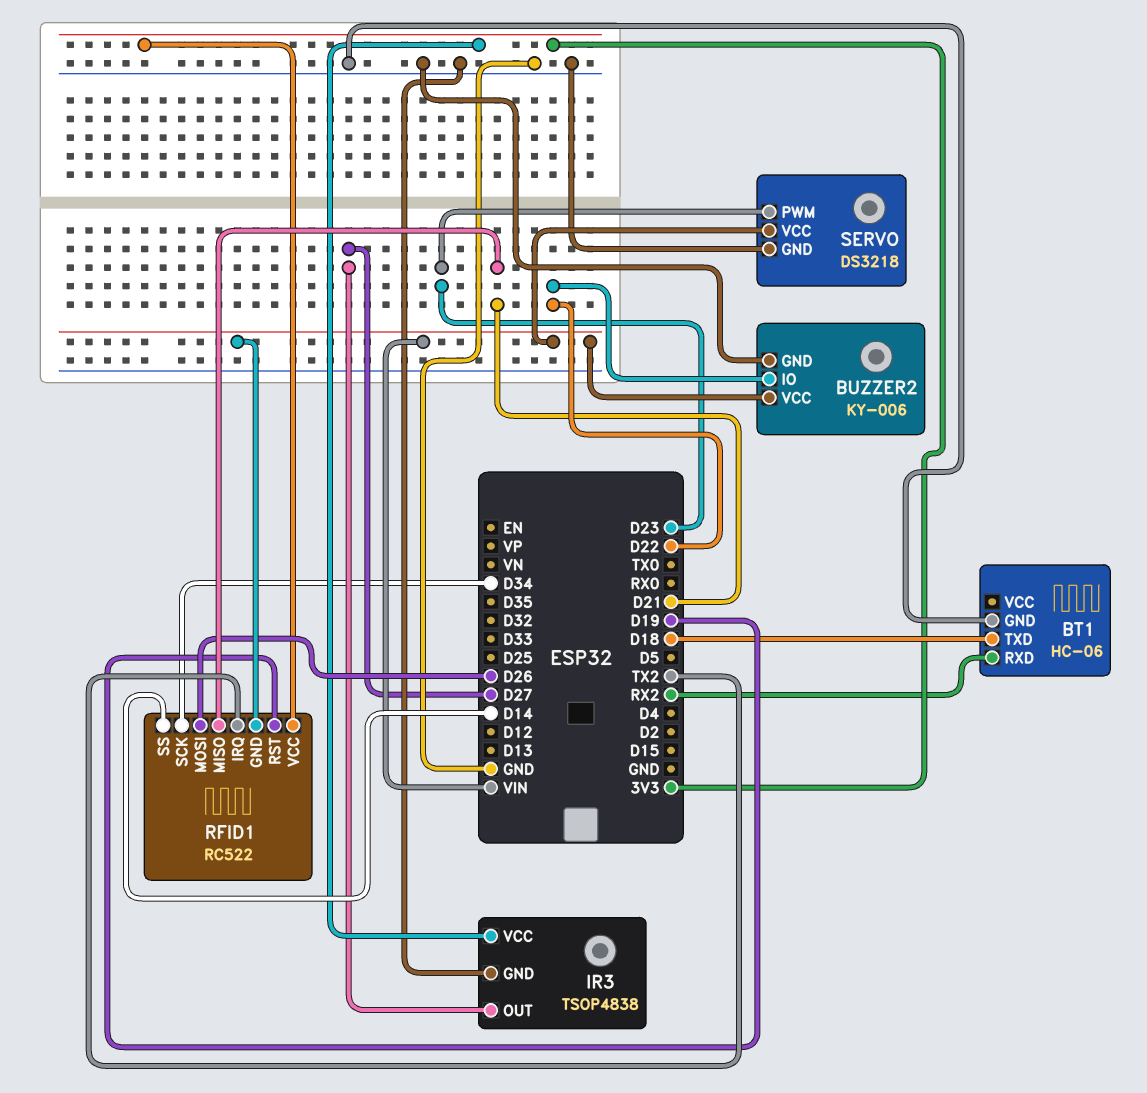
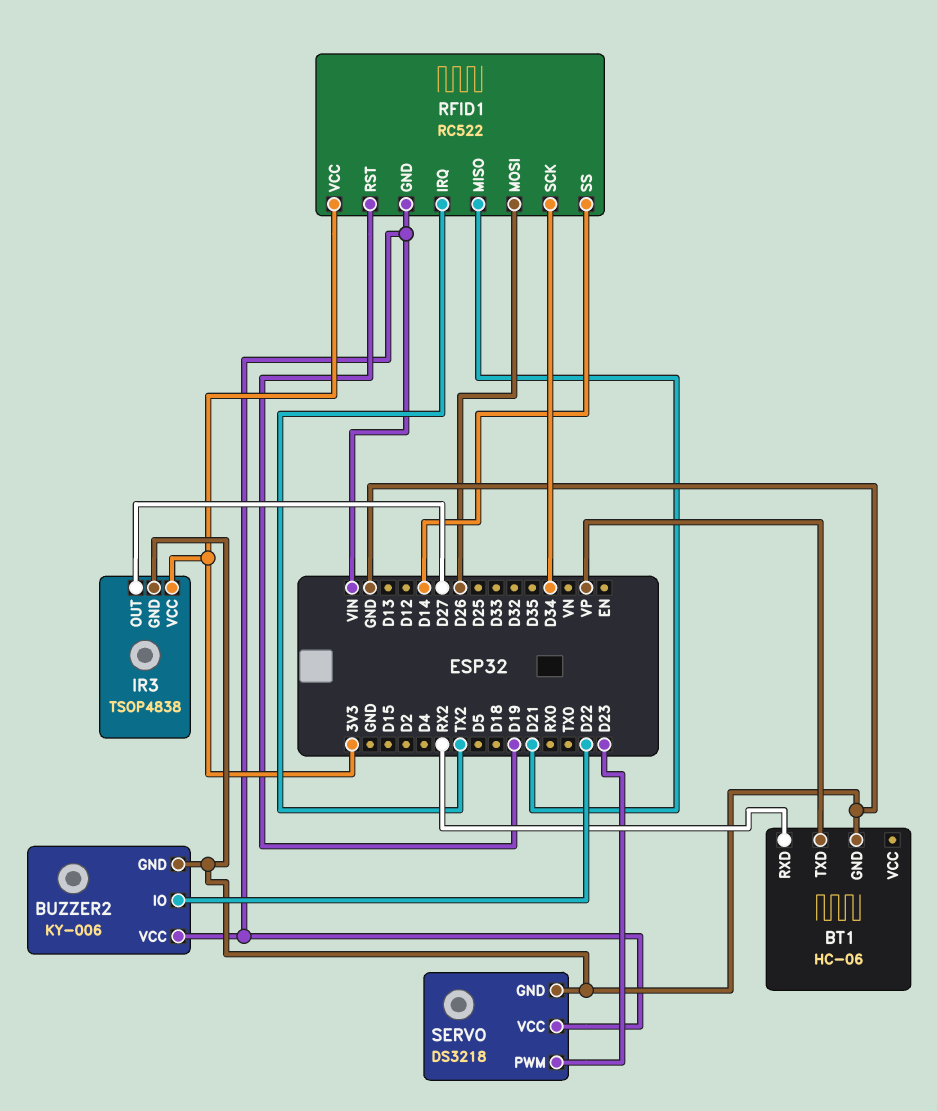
BT1 pin TXD: D18 -> VP

